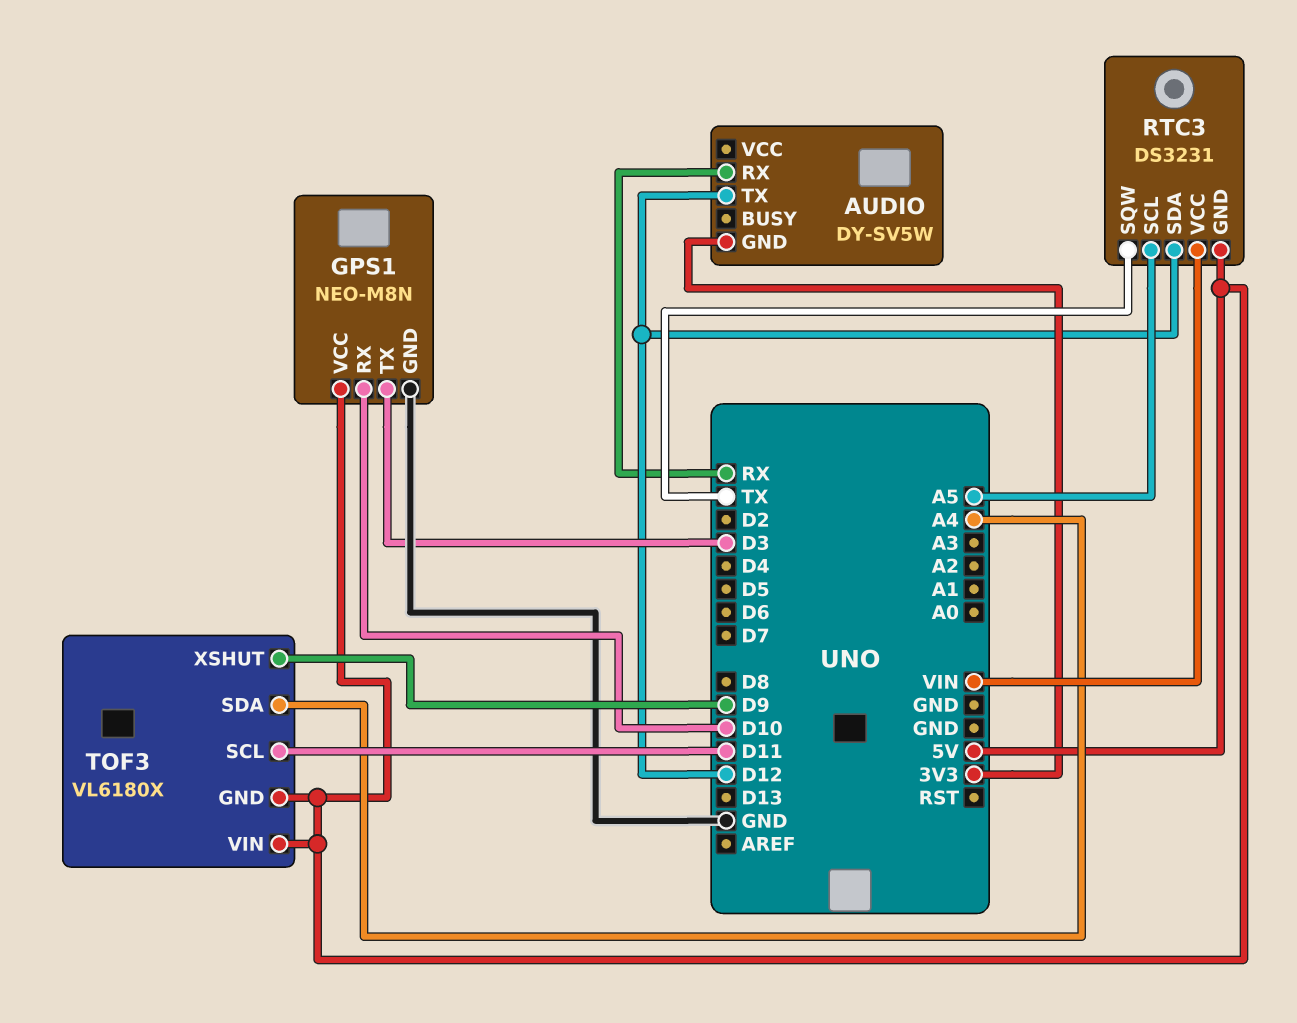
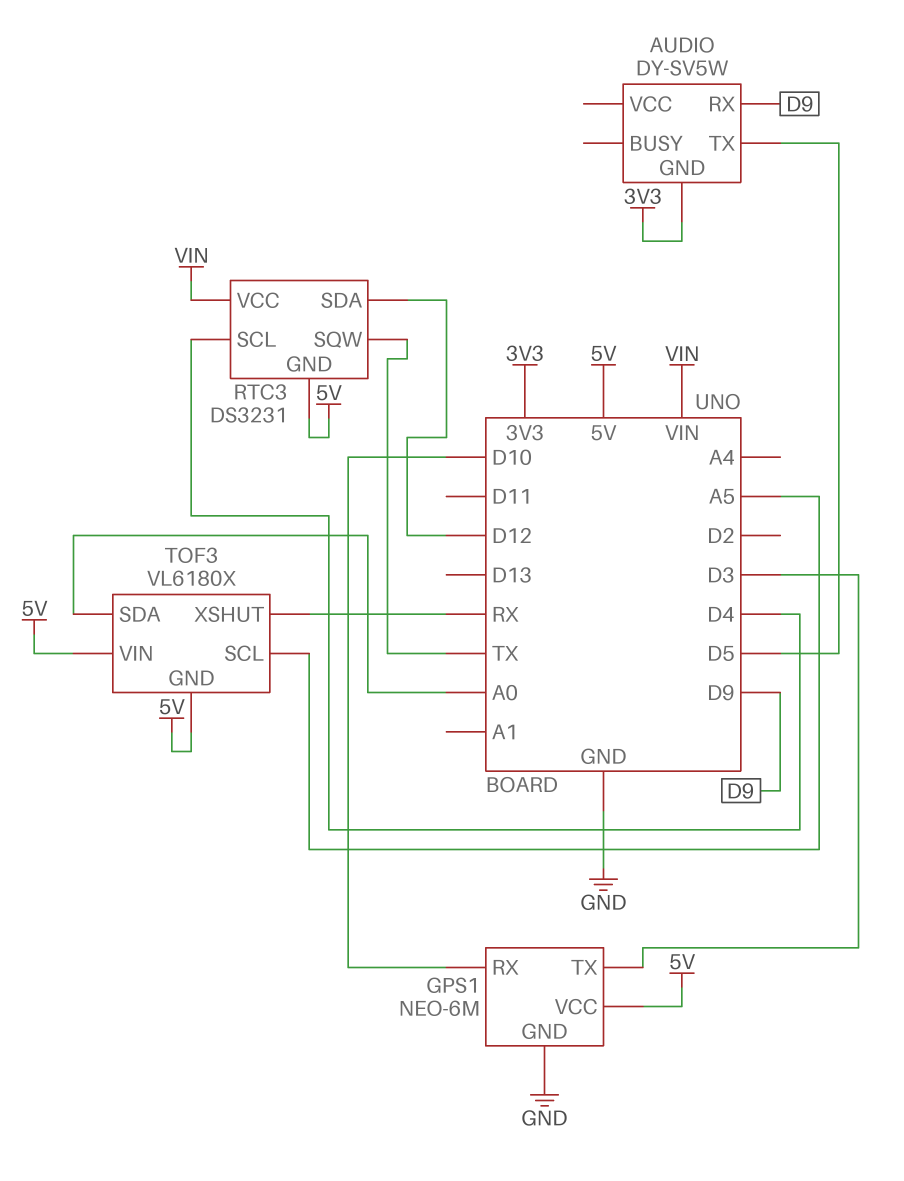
AUDIO pin RX: RX -> D9
AUDIO pin TX: D12 -> D5
GPS1: NEO-M8N -> NEO-6M
RTC3 pin SCL: A5 -> D4
TOF3 pin SCL: D11 -> A5
TOF3 pin SDA: A4 -> A0
TOF3 pin XSHUT: D9 -> RX

